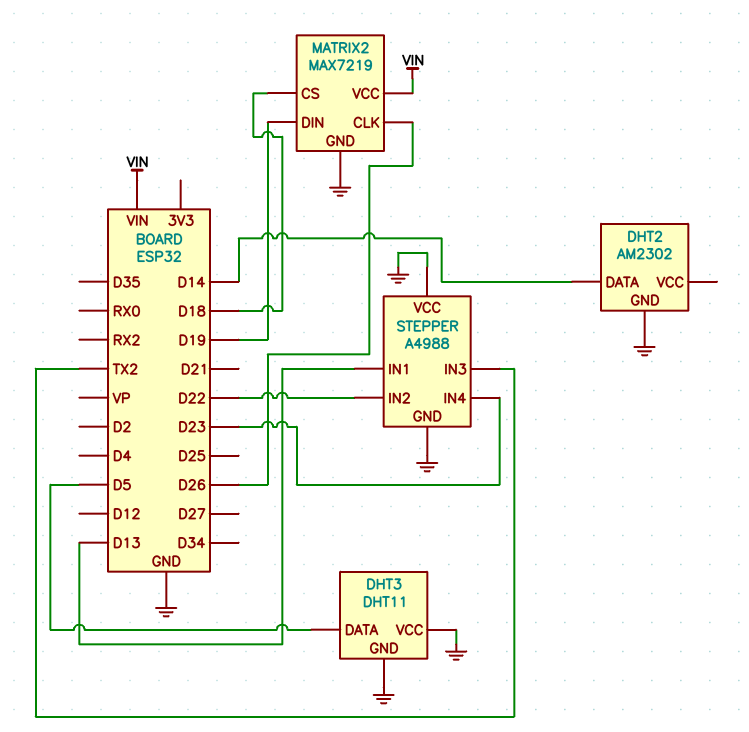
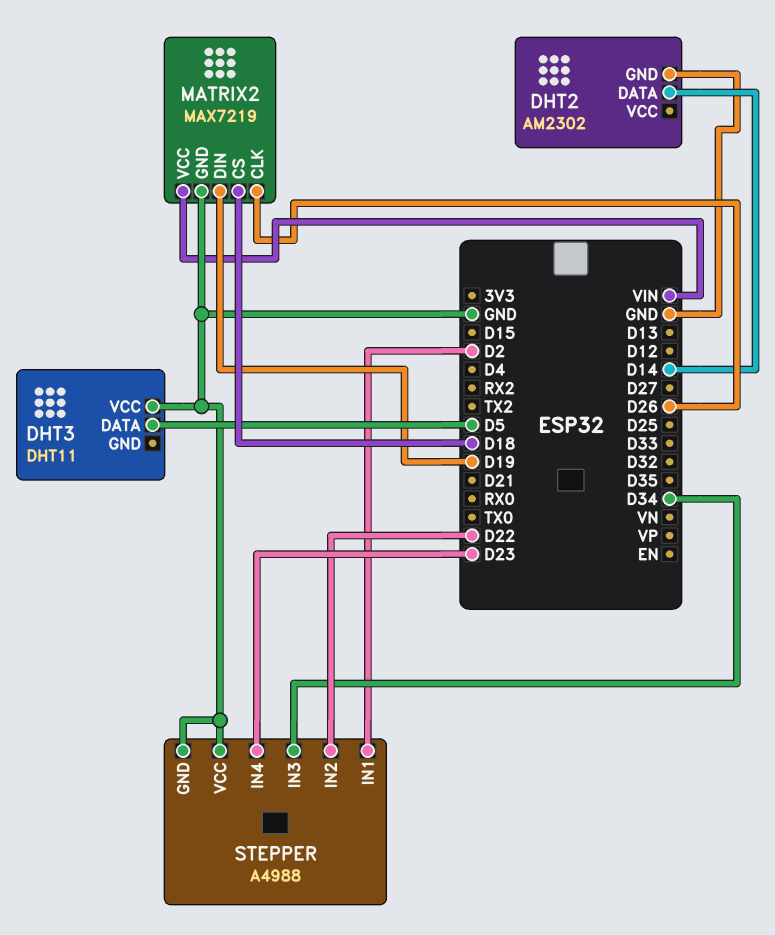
DHT3 pin GND: GND -> none
STEPPER pin IN1: D13 -> D2
STEPPER pin IN3: TX2 -> D34

